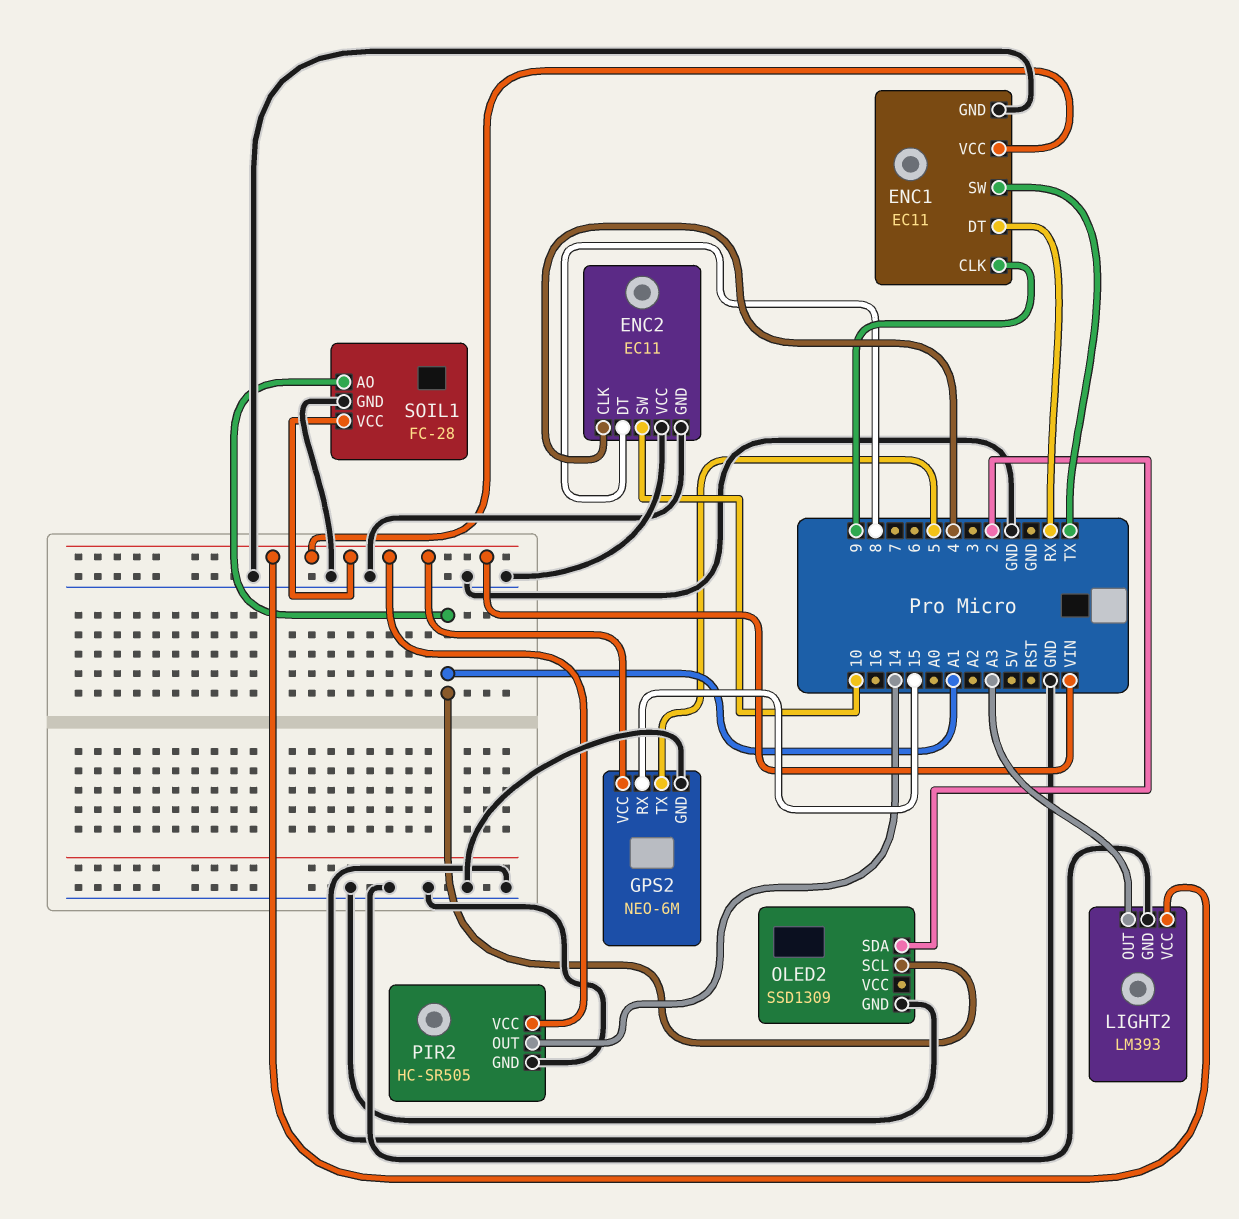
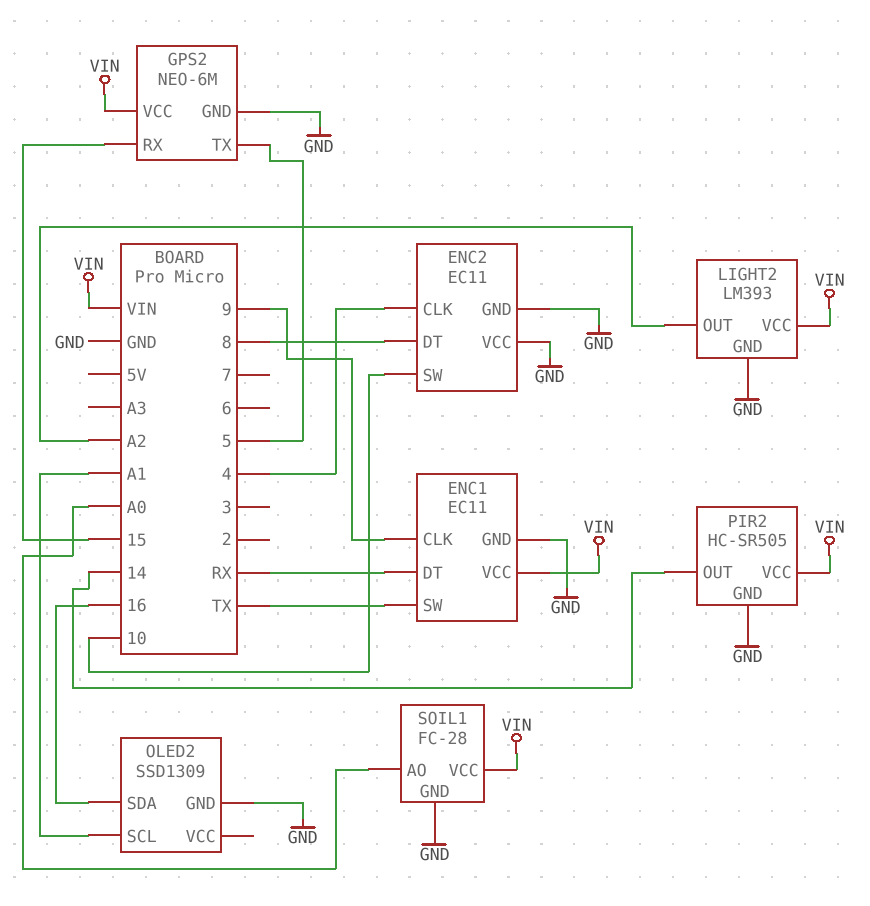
LIGHT2 pin OUT: A3 -> A2
OLED2 pin SDA: 2 -> 16
SOIL1 pin AO: A1 -> A0

